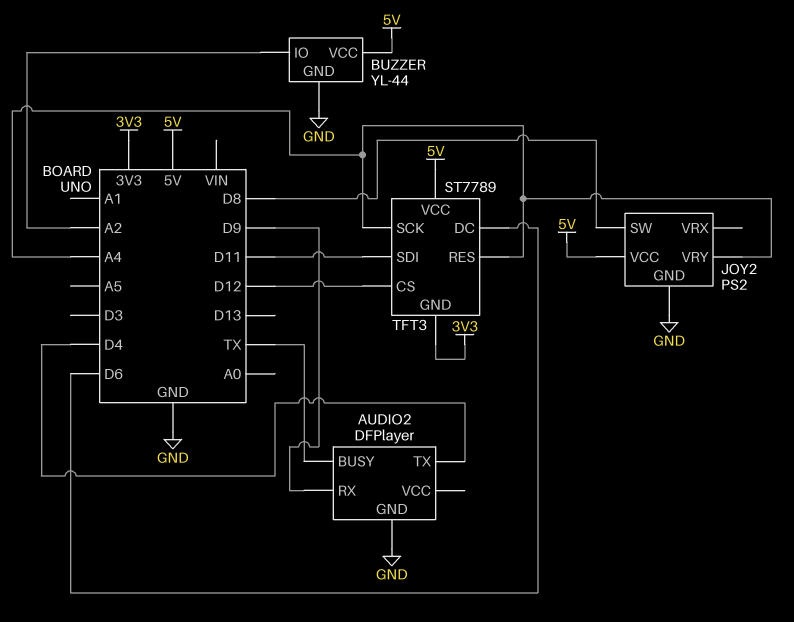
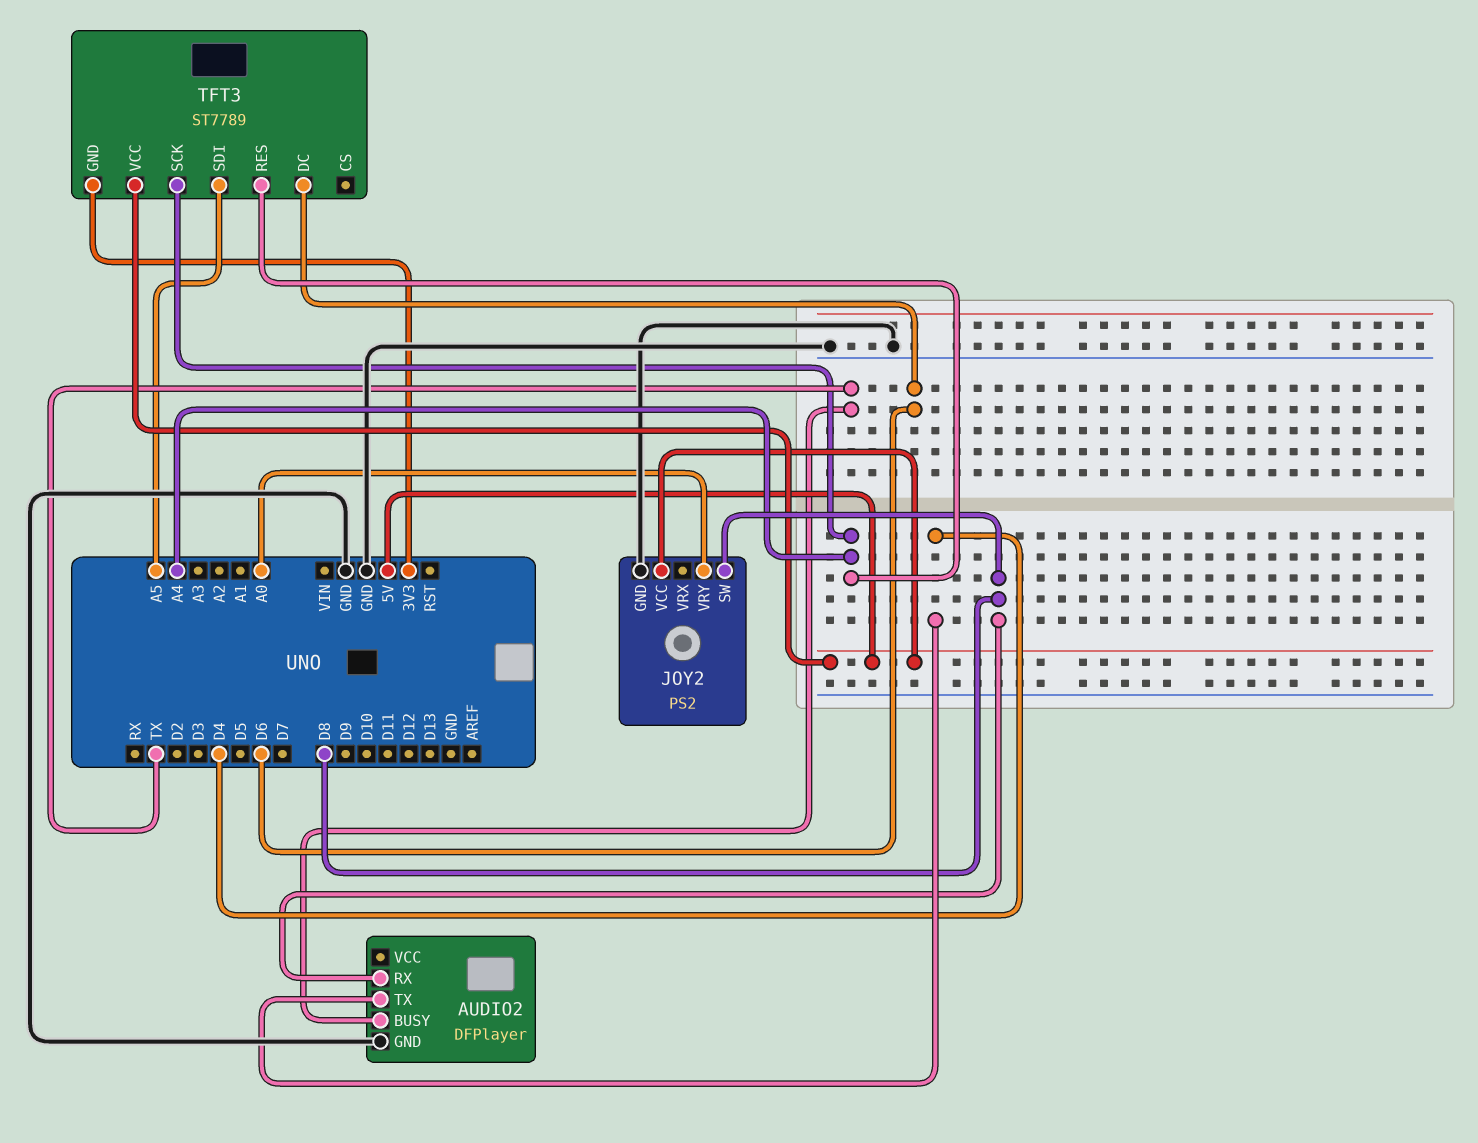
AUDIO2 pin RX: D9 -> D8
BUZZER: YL-44 -> none
BUZZER pin GND: GND -> none
BUZZER pin IO: A2 -> none
BUZZER pin VCC: 5V -> none
JOY2 pin VRY: A4 -> A0
TFT3 pin CS: D12 -> none
TFT3 pin SDI: D11 -> A5

